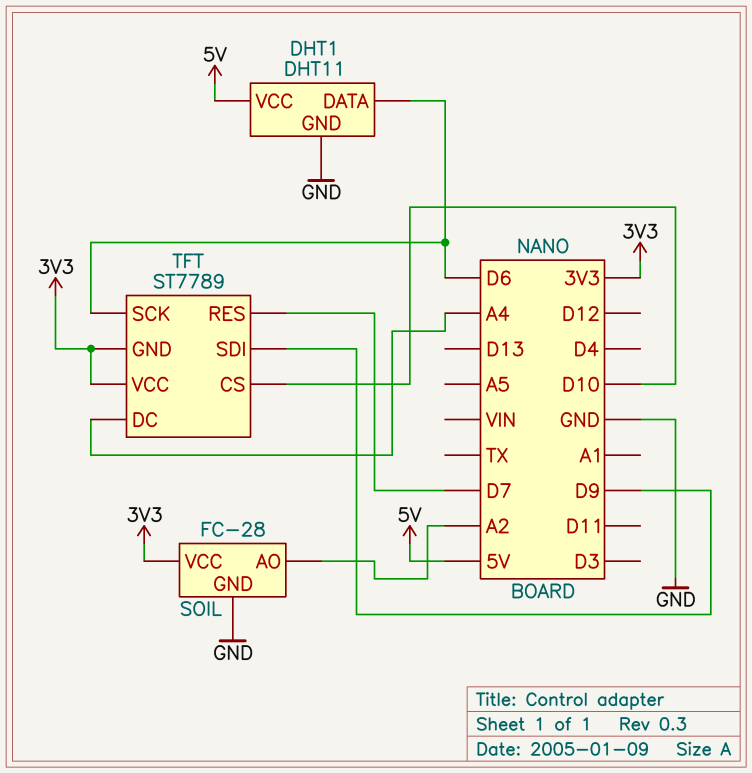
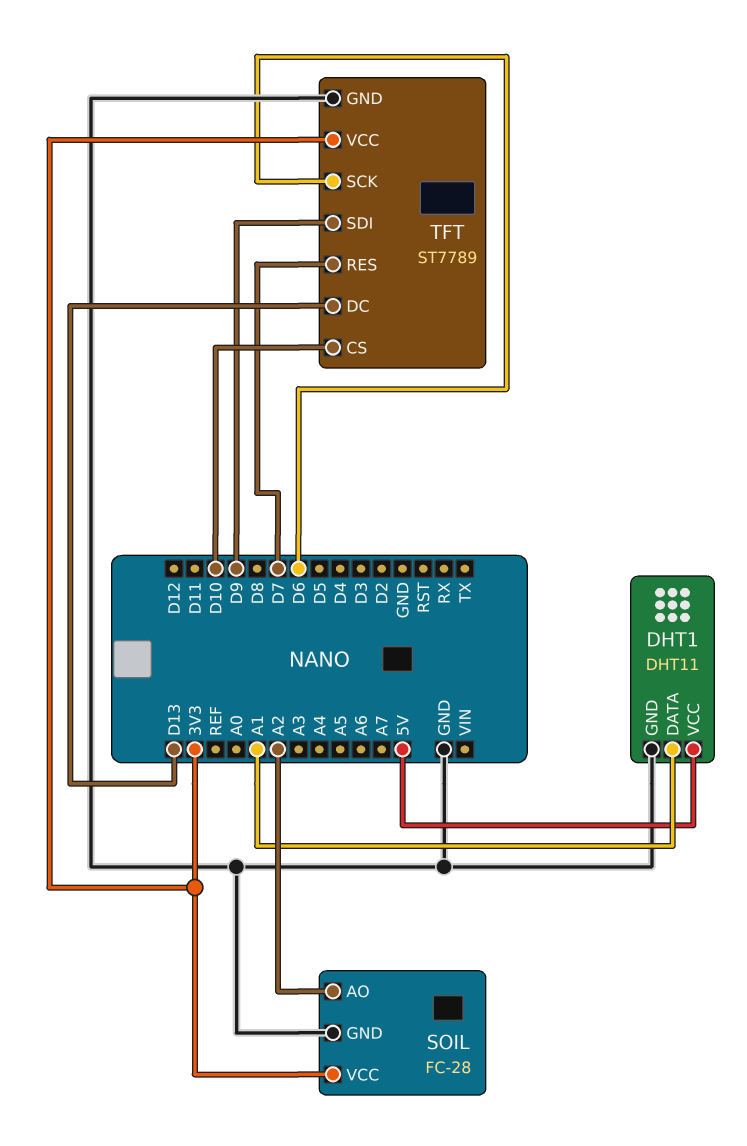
DHT1 pin DATA: D6 -> A1
TFT pin DC: A4 -> D13
TFT pin GND: 3V3 -> GND

